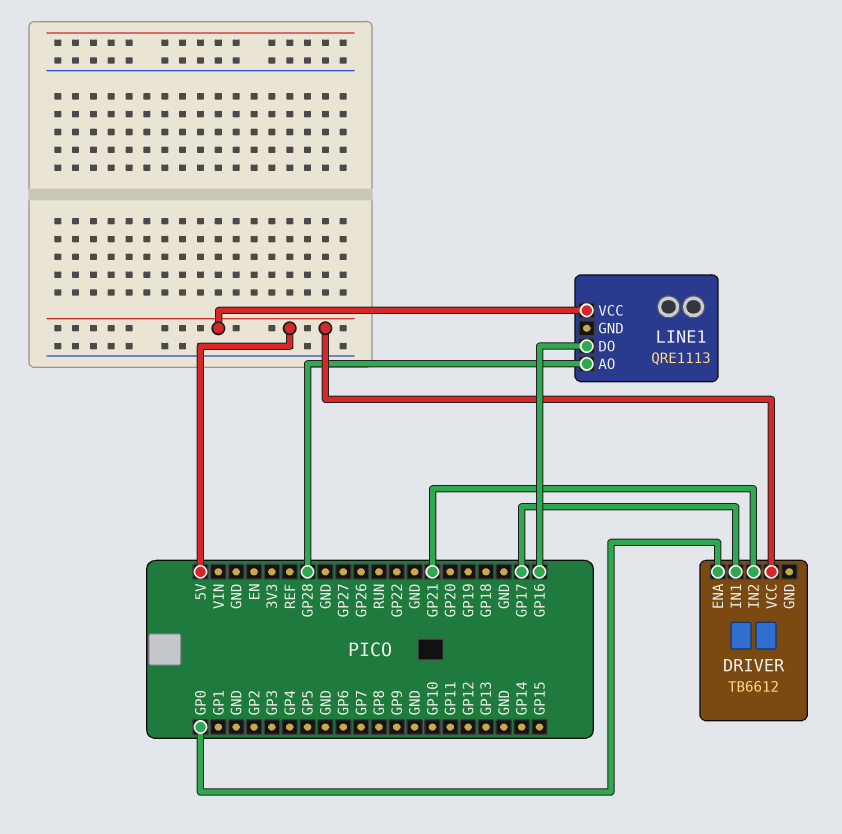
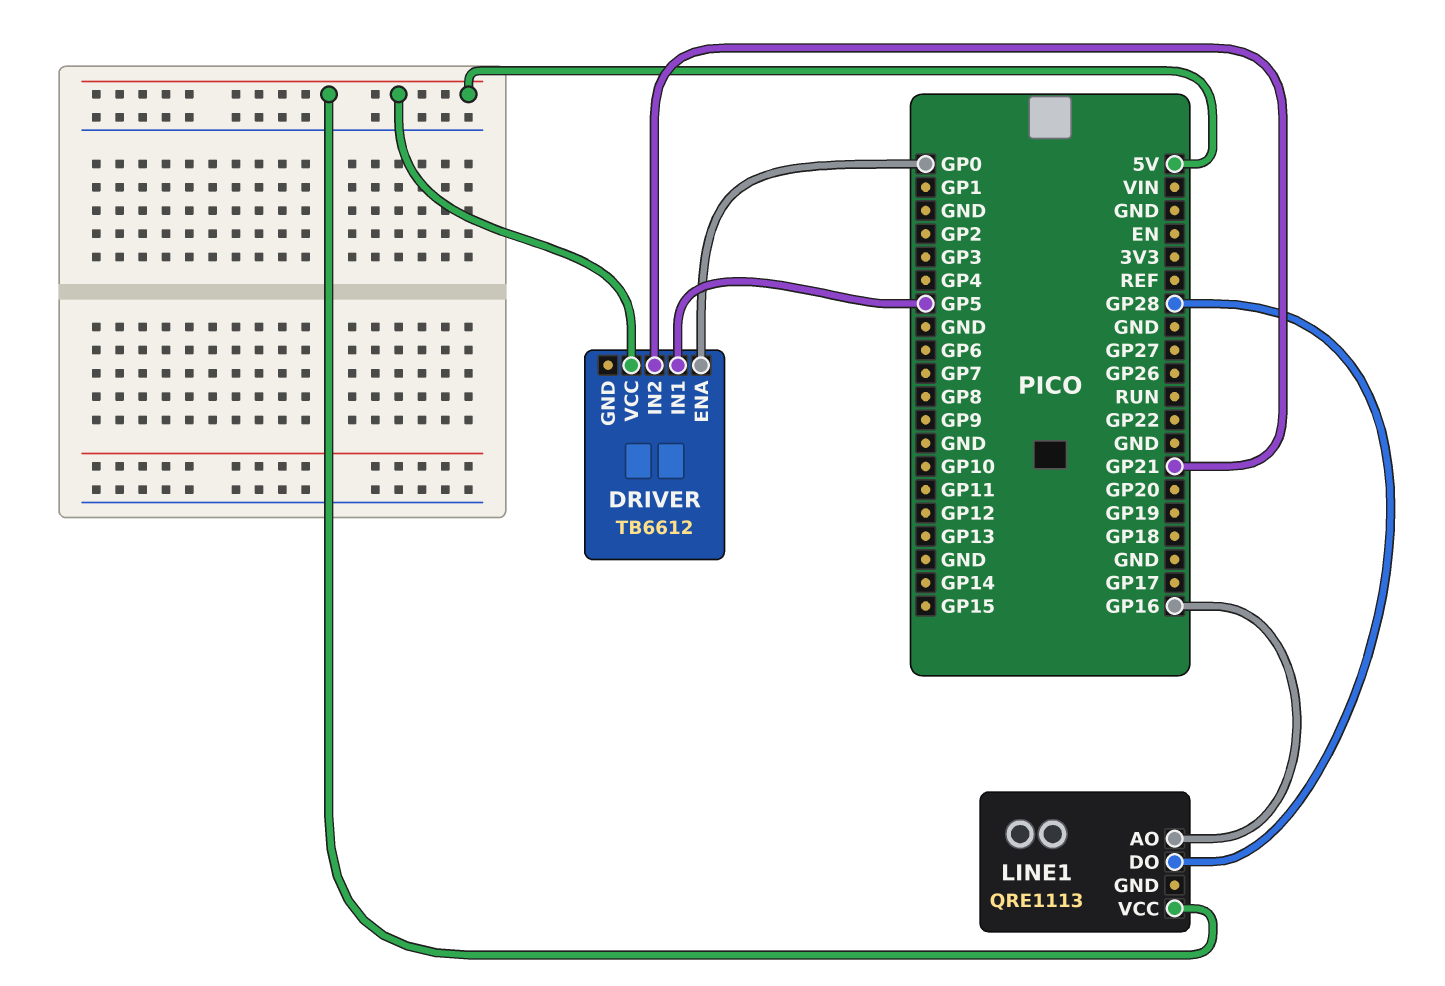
DRIVER pin IN1: GP17 -> GP5
LINE1 pin AO: GP28 -> GP16
LINE1 pin DO: GP16 -> GP28

